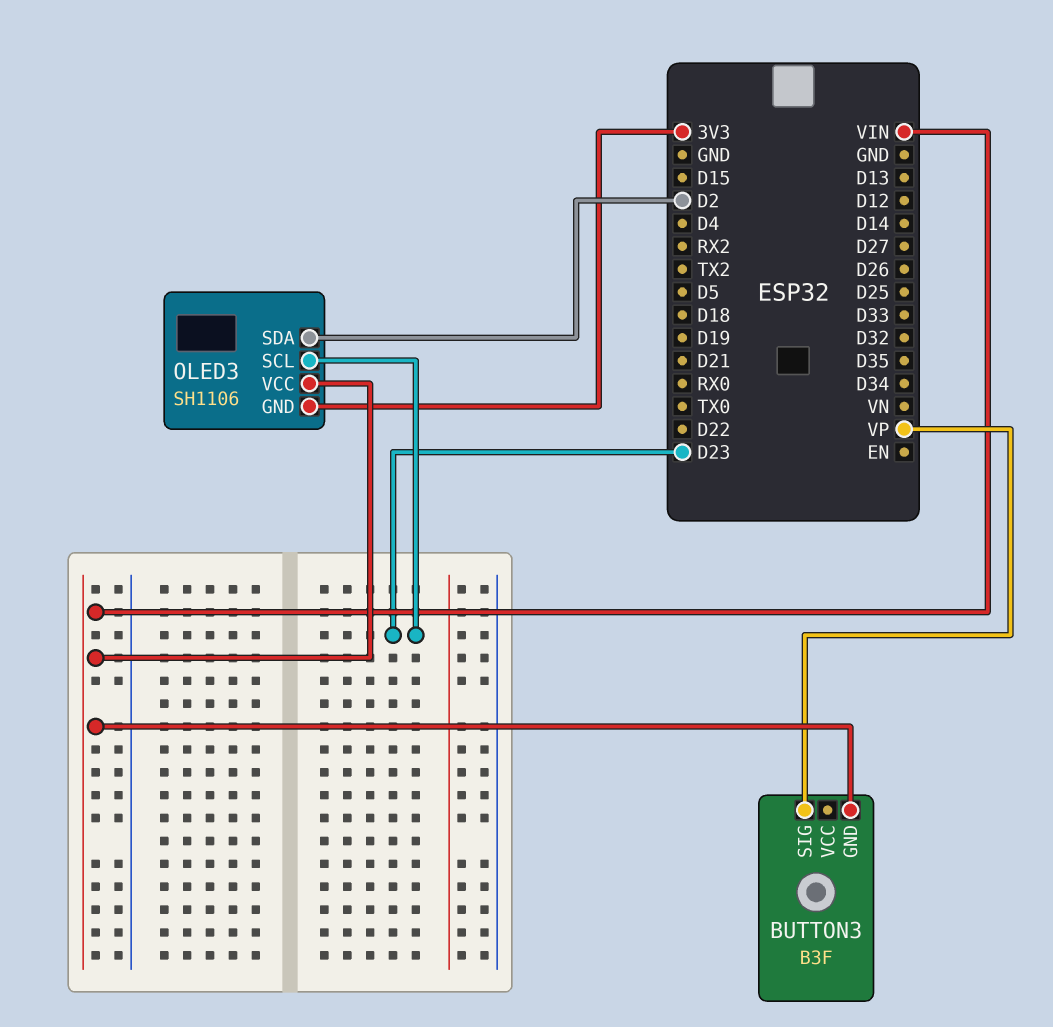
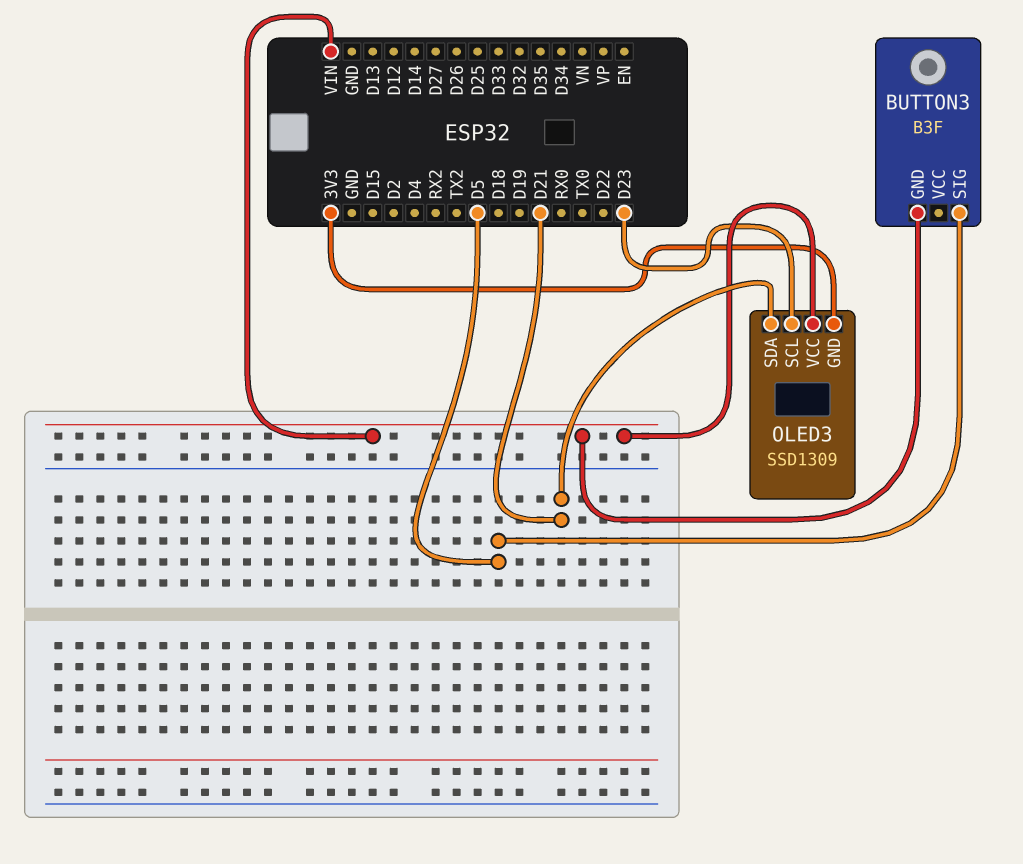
BUTTON3 pin SIG: VP -> D5
OLED3: SH1106 -> SSD1309
OLED3 pin SDA: D2 -> D21

